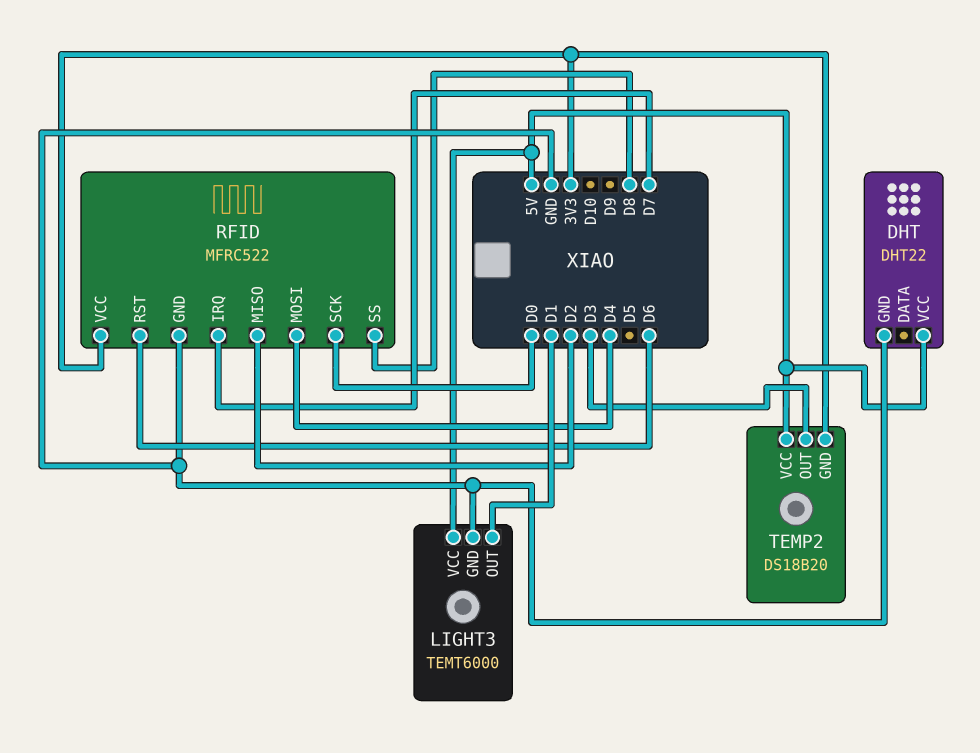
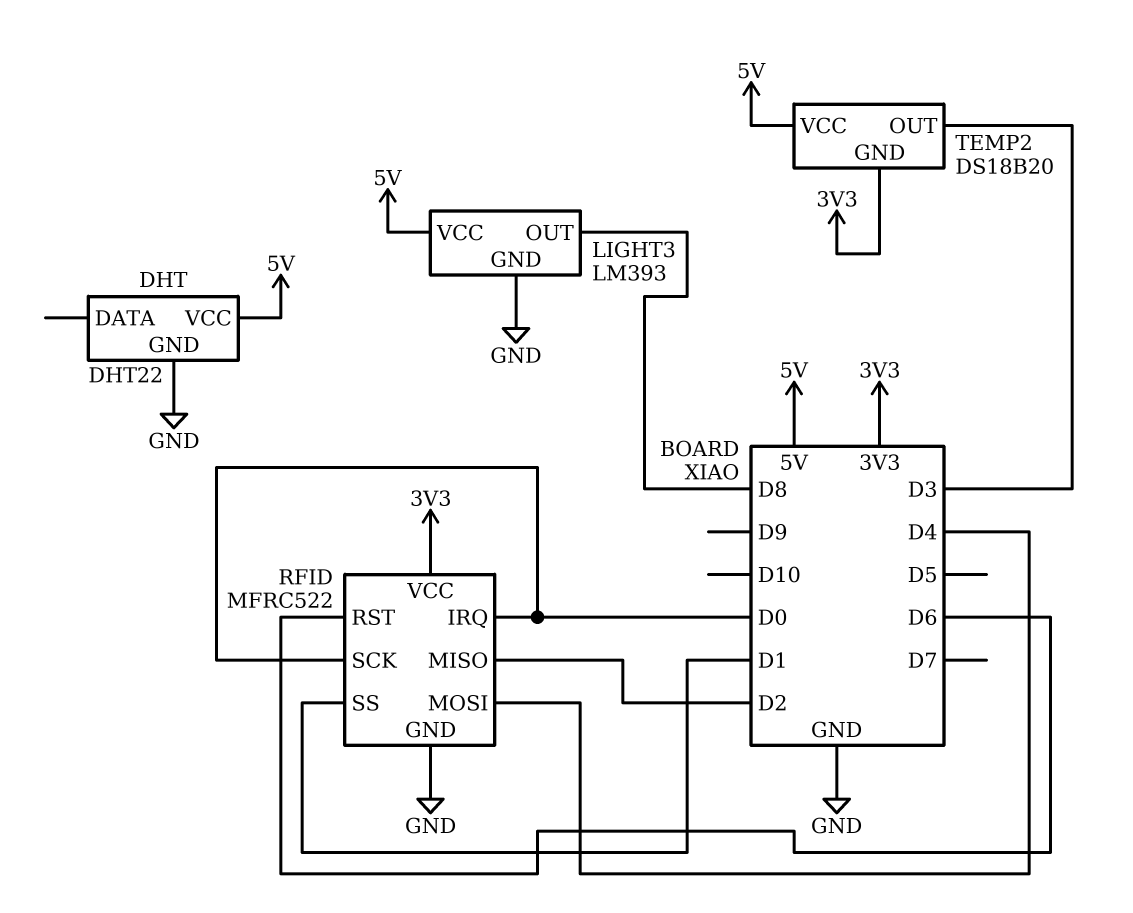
LIGHT3: TEMT6000 -> LM393
LIGHT3 pin OUT: D1 -> D8
RFID pin IRQ: D7 -> D0
RFID pin SS: D8 -> D1

